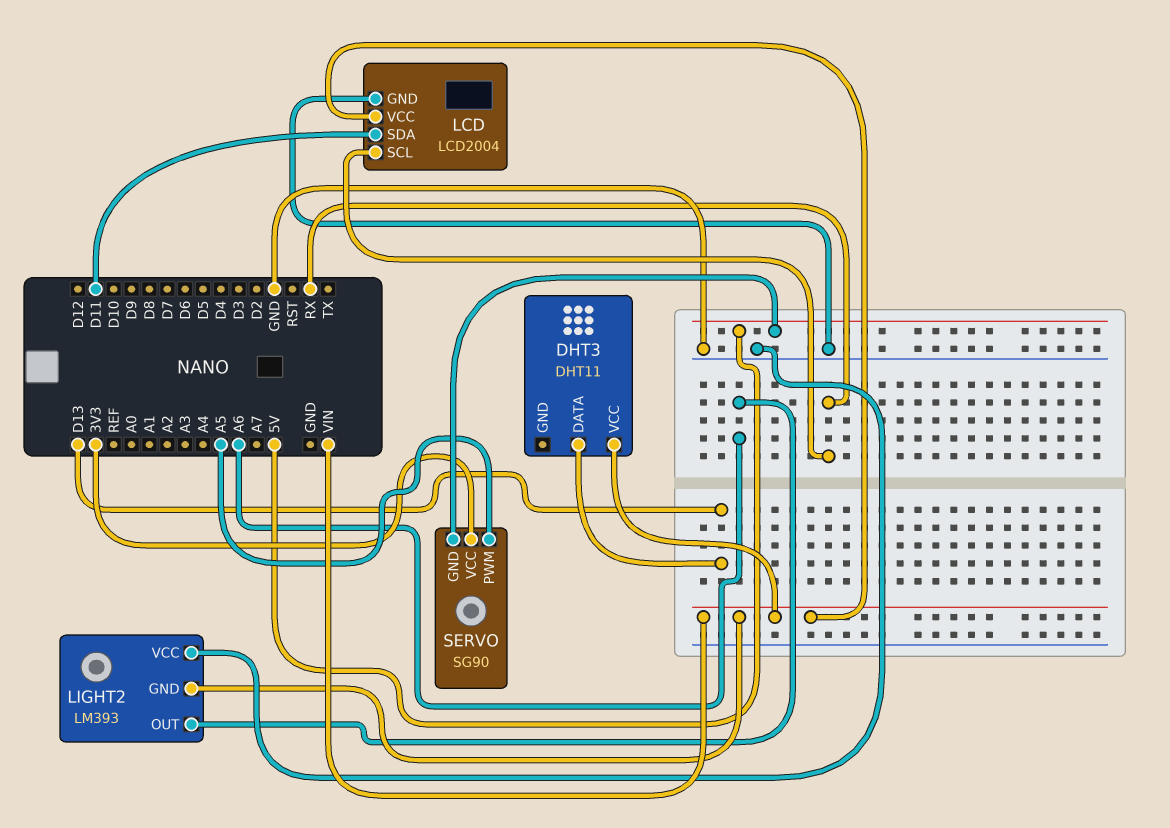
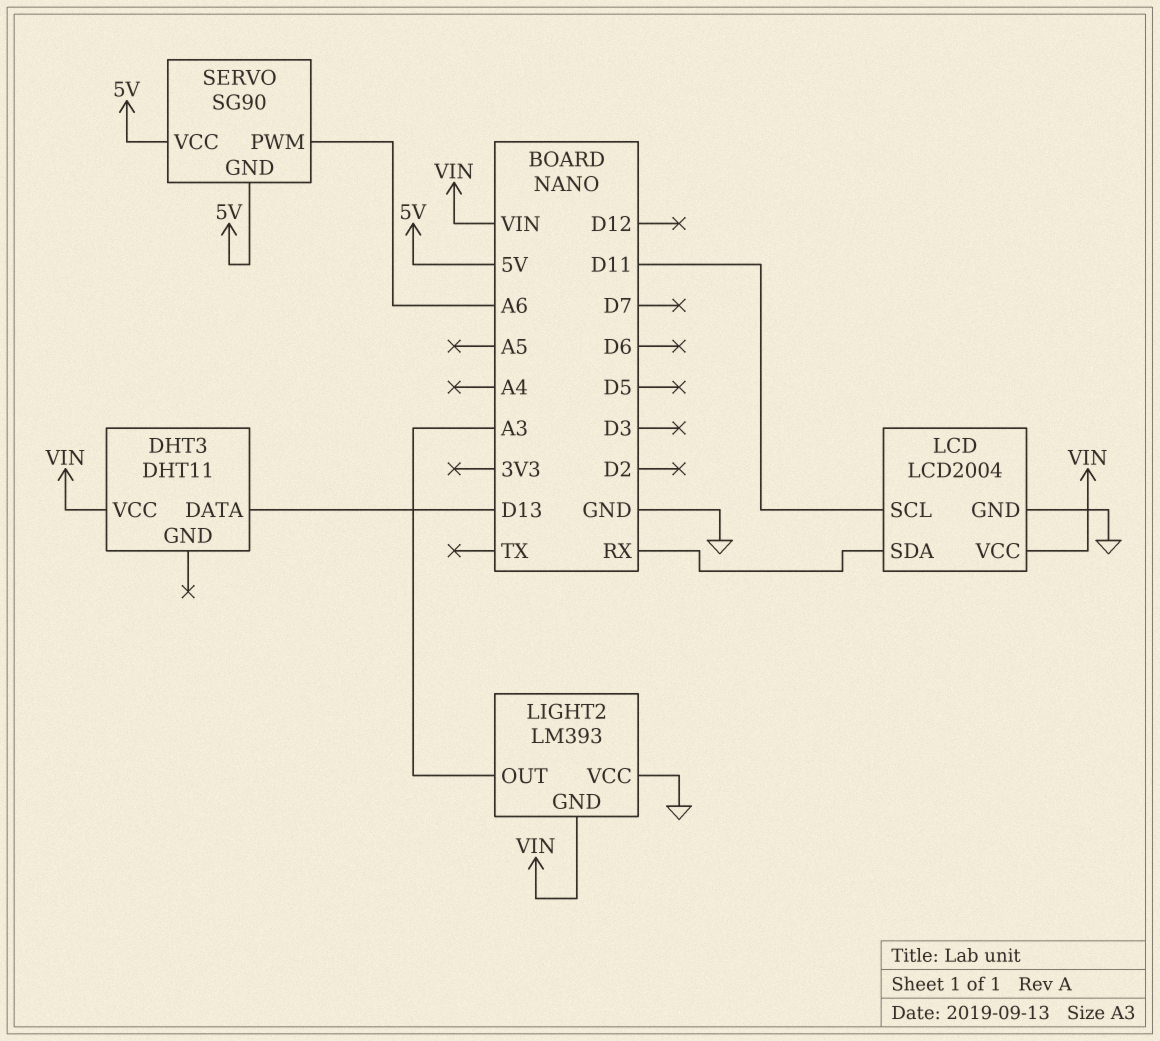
LCD pin SCL: RX -> D11
LCD pin SDA: D11 -> RX
LIGHT2 pin OUT: A6 -> A3
SERVO pin PWM: A5 -> A6
SERVO pin VCC: 3V3 -> 5V

